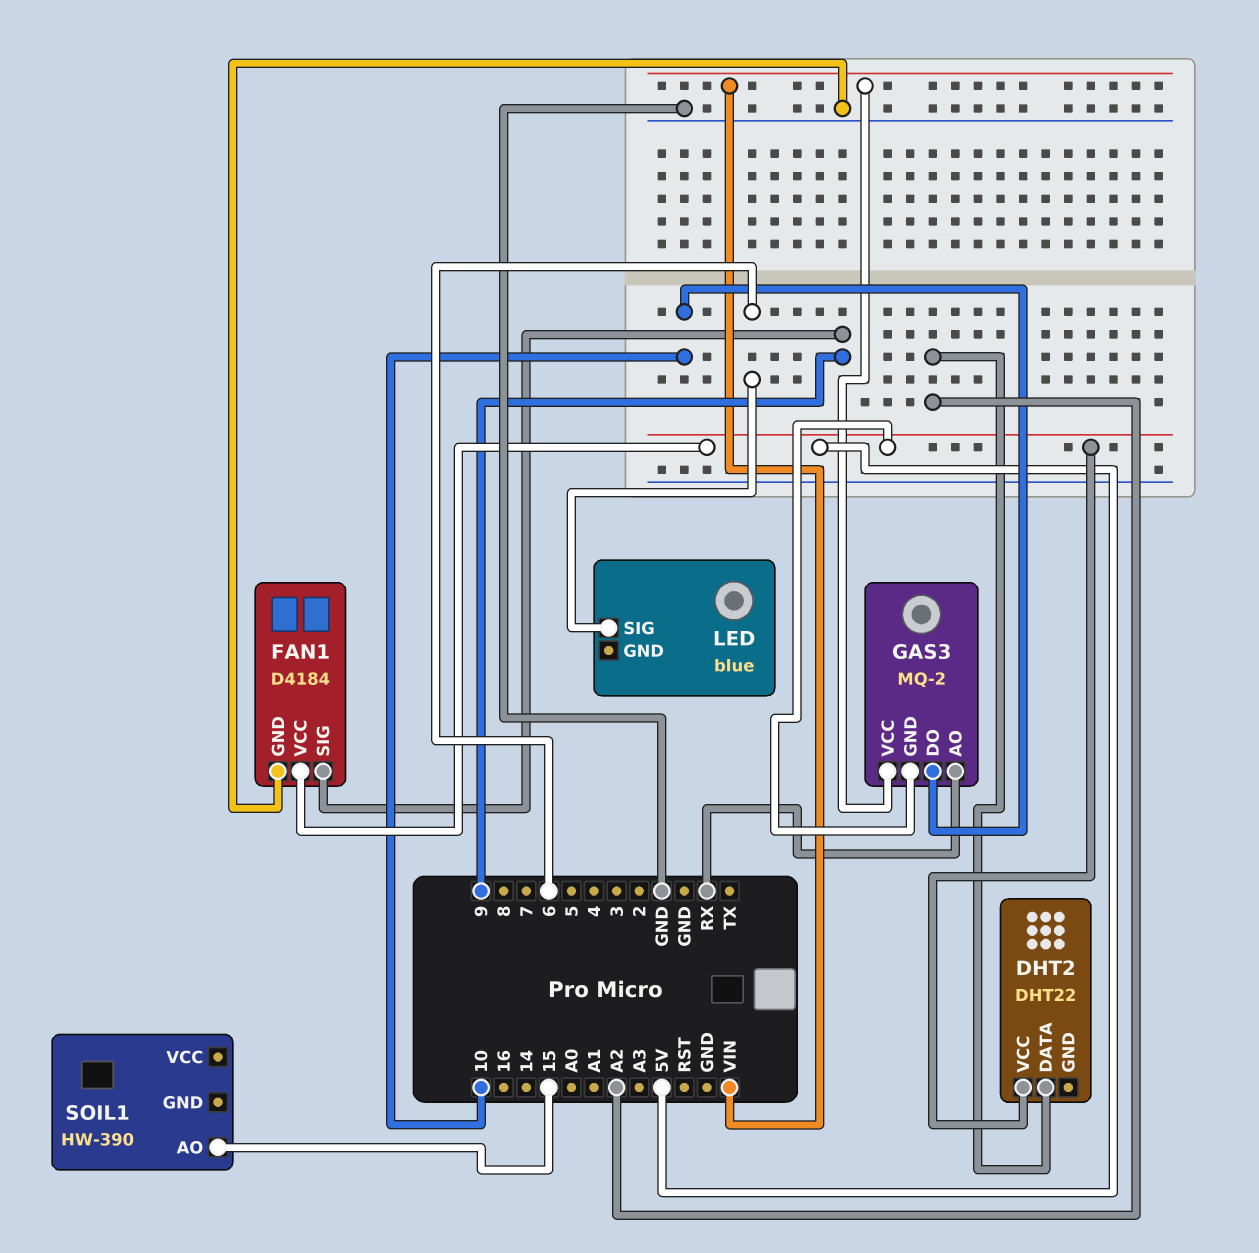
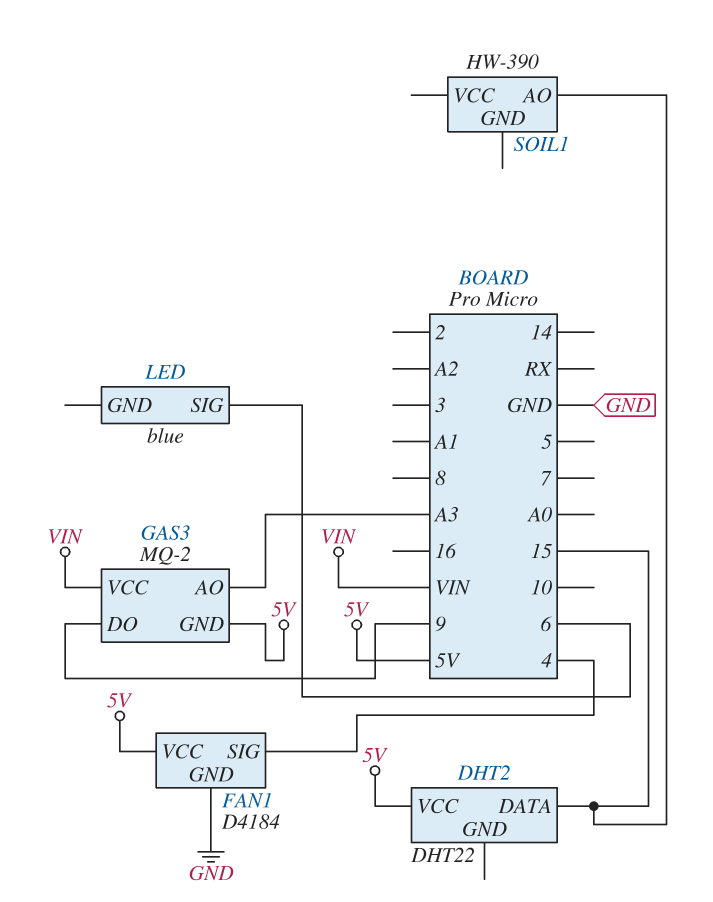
DHT2 pin DATA: A2 -> 15
FAN1 pin SIG: 9 -> 4
GAS3 pin AO: RX -> A3
GAS3 pin DO: 10 -> 9

